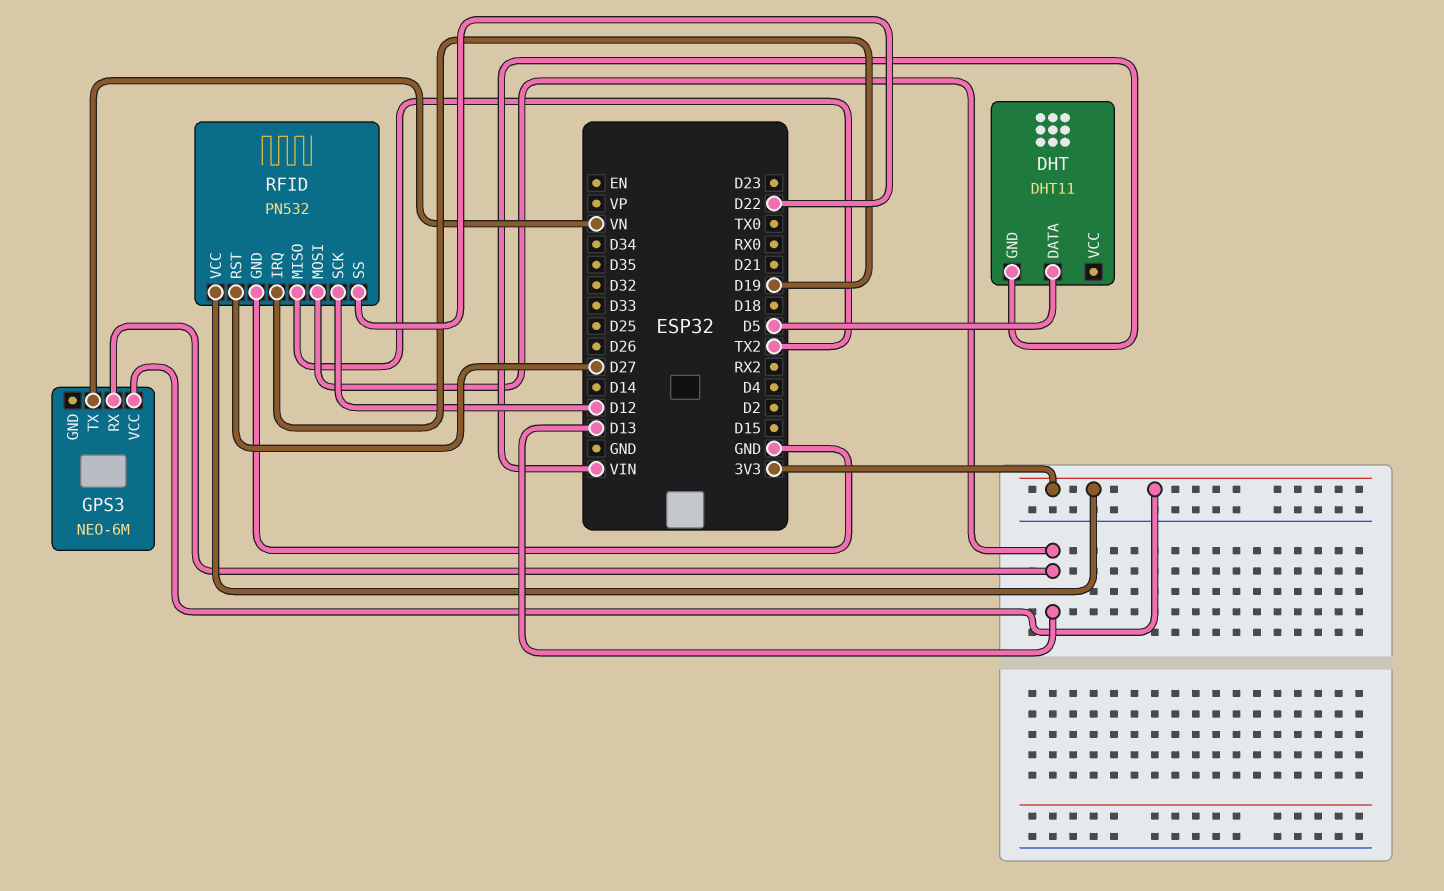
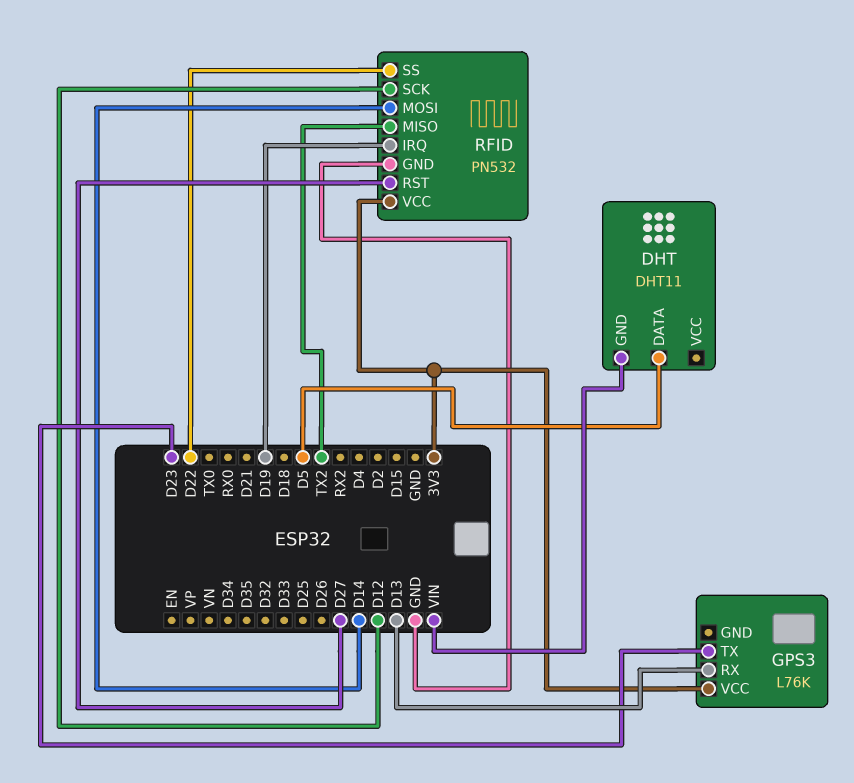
GPS3: NEO-6M -> L76K
GPS3 pin TX: VN -> D23
RFID pin MOSI: D13 -> D14

